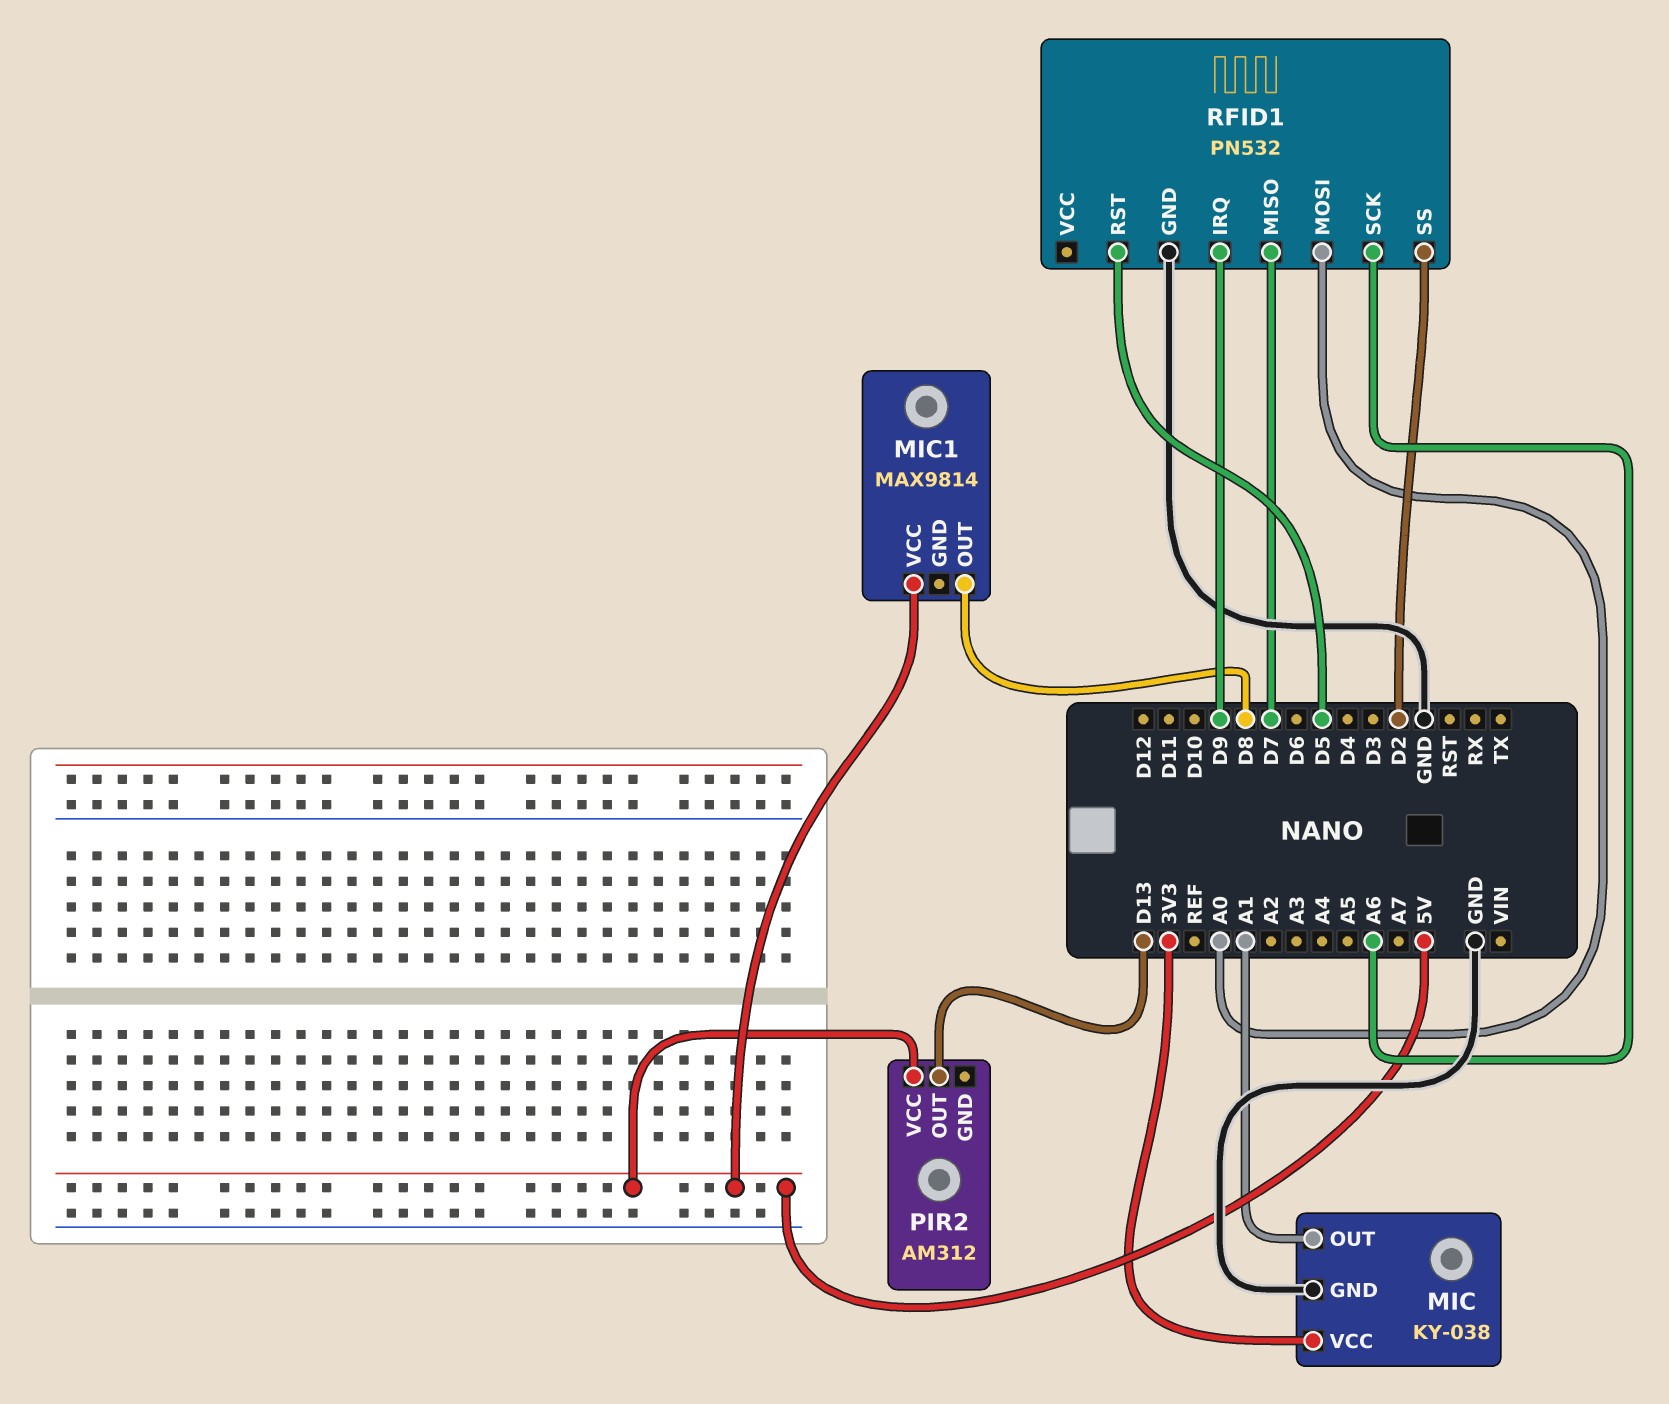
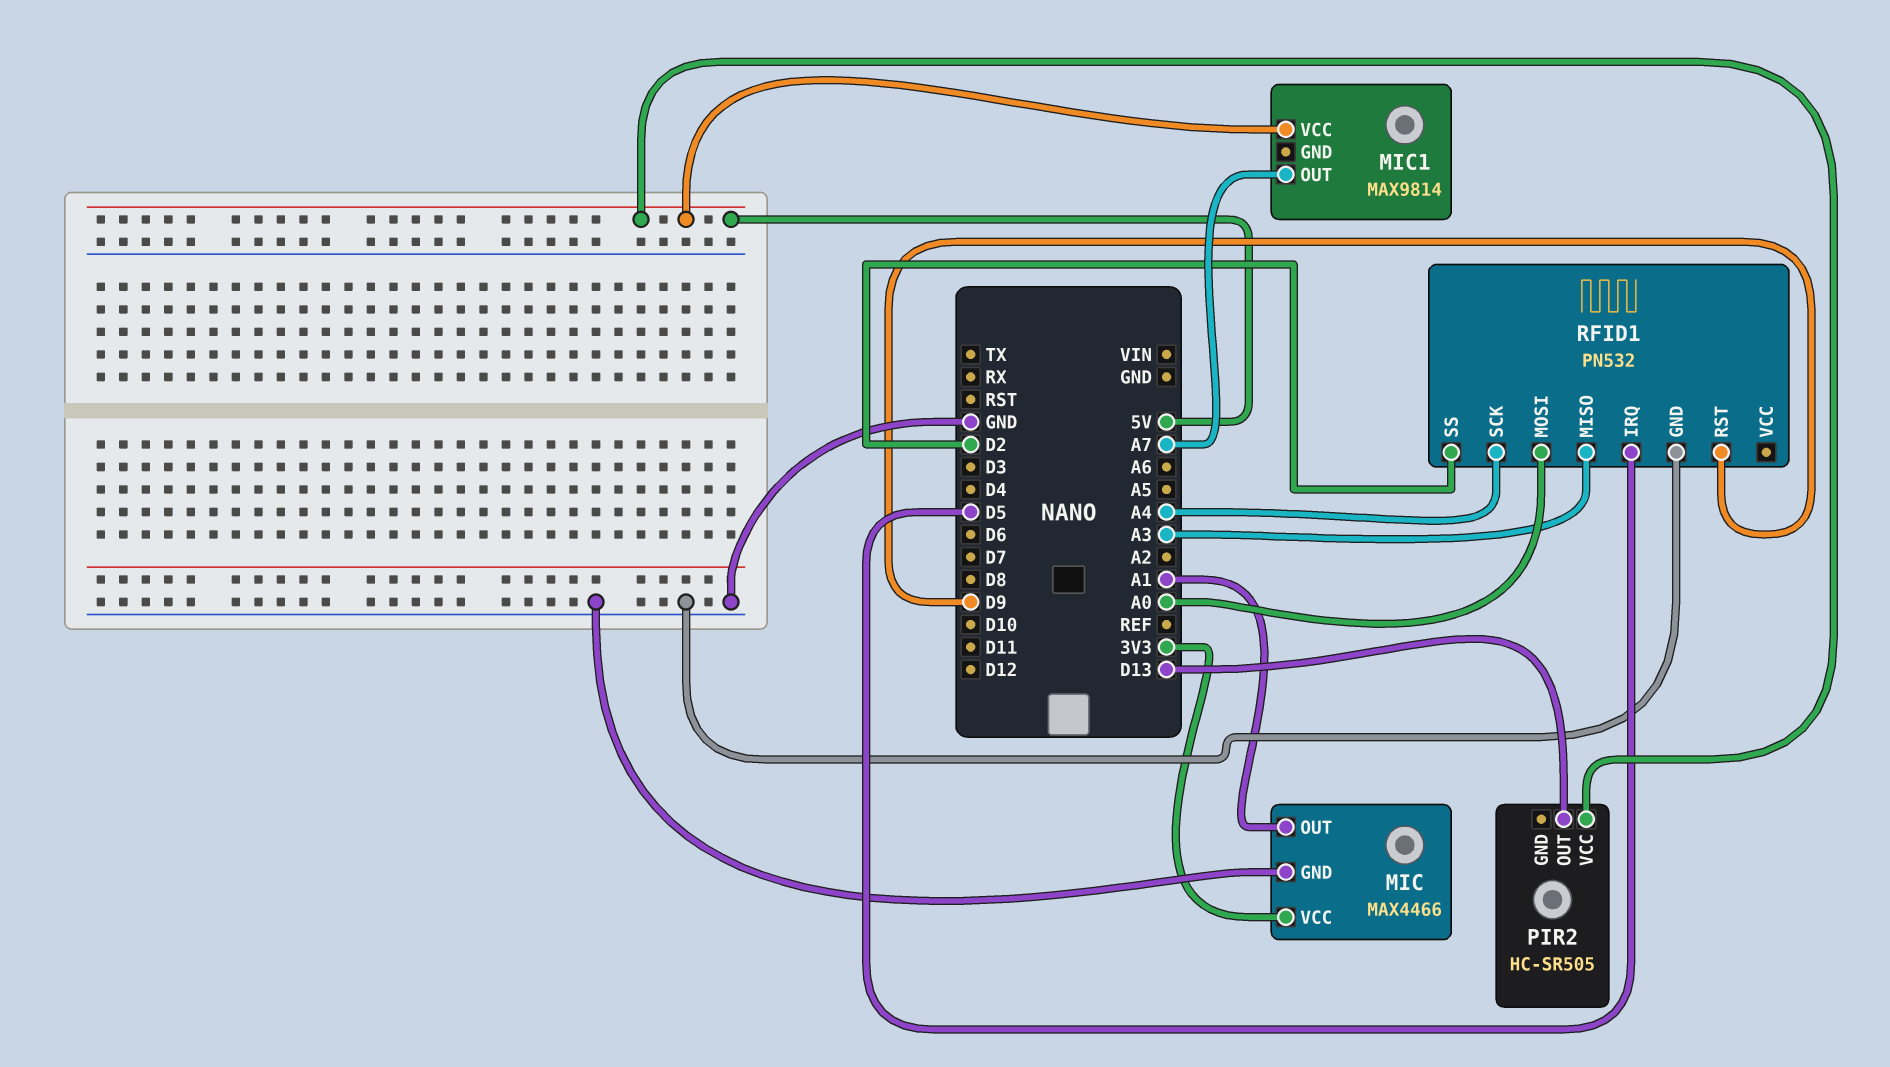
MIC: KY-038 -> MAX4466
MIC1 pin OUT: D8 -> A7
PIR2: AM312 -> HC-SR505
RFID1 pin IRQ: D9 -> D5
RFID1 pin MISO: D7 -> A3
RFID1 pin RST: D5 -> D9
RFID1 pin SCK: A6 -> A4

